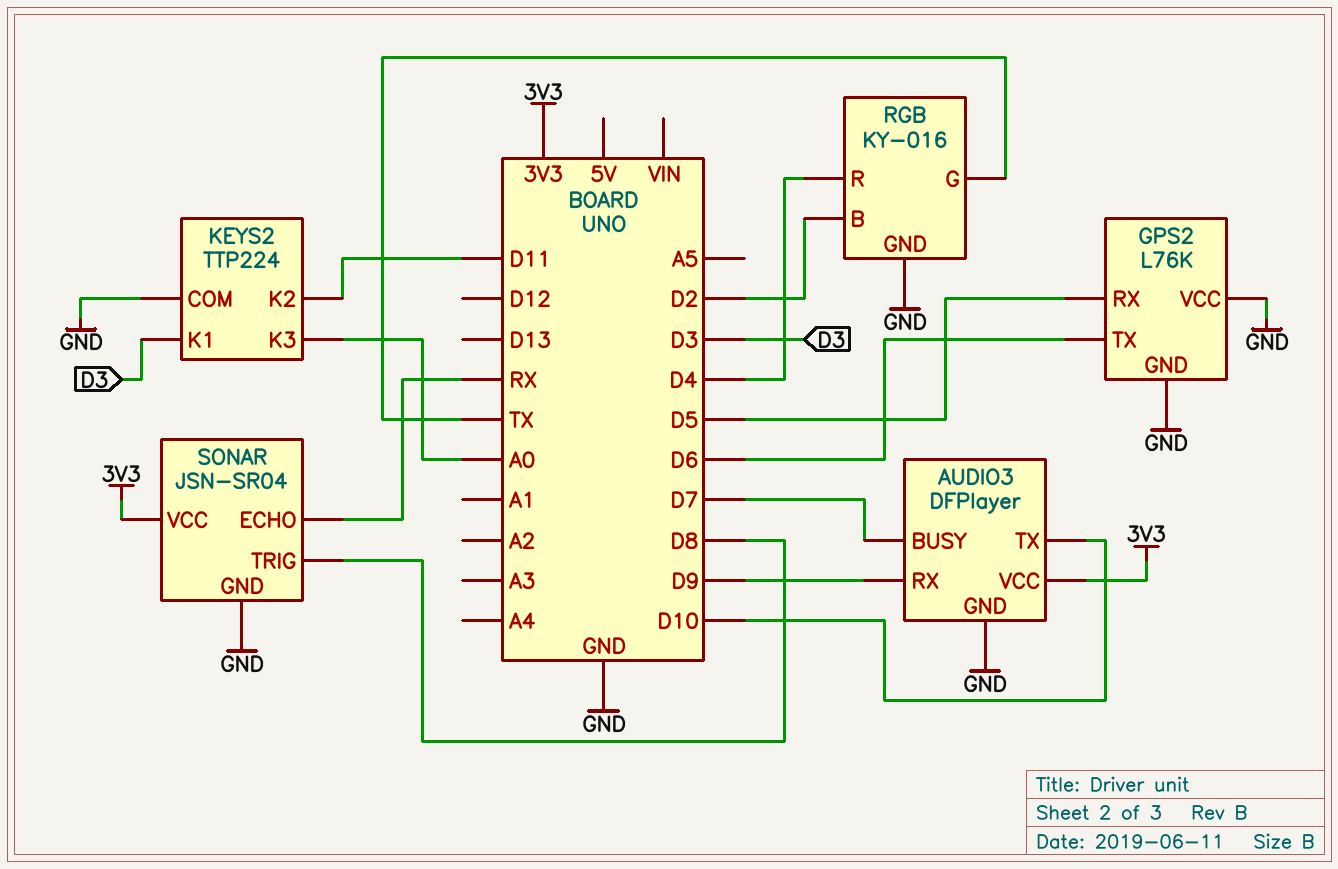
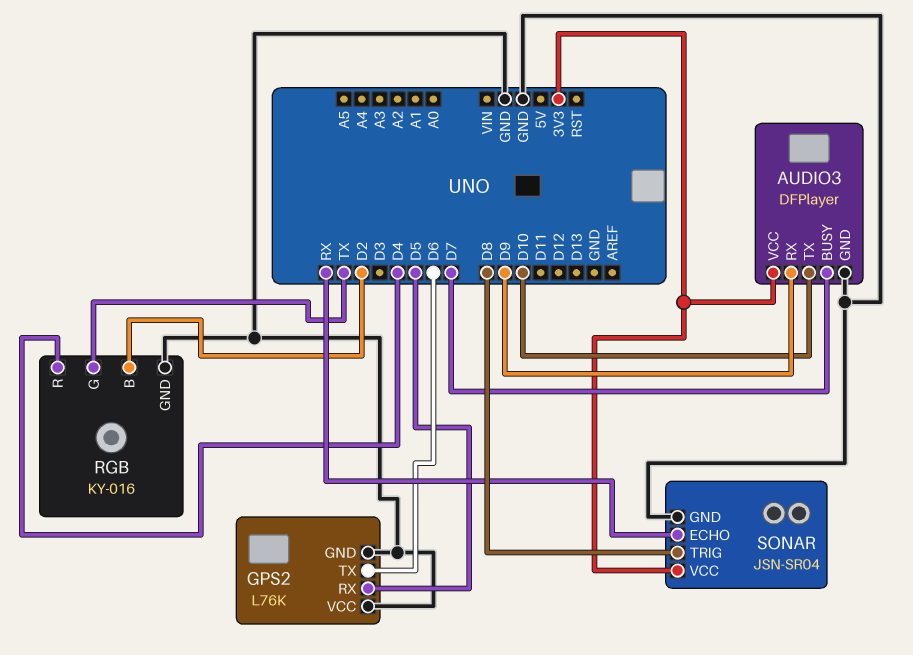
KEYS2: TTP224 -> none
KEYS2 pin COM: GND -> none
KEYS2 pin K1: D3 -> none
KEYS2 pin K2: D11 -> none
KEYS2 pin K3: A0 -> none

